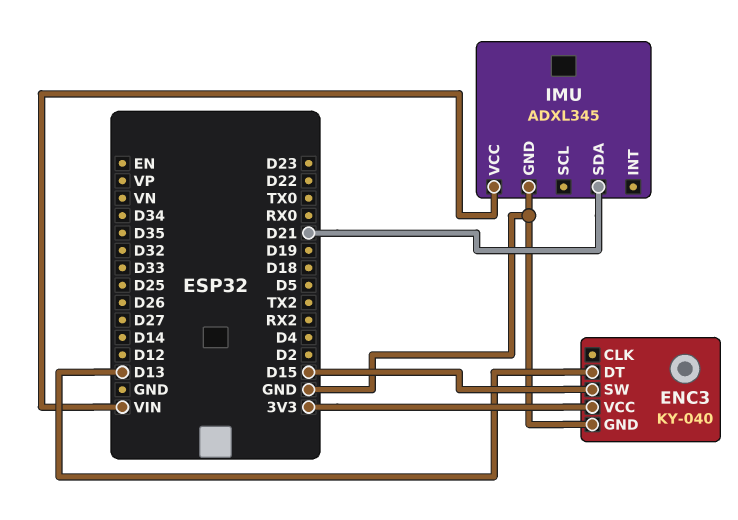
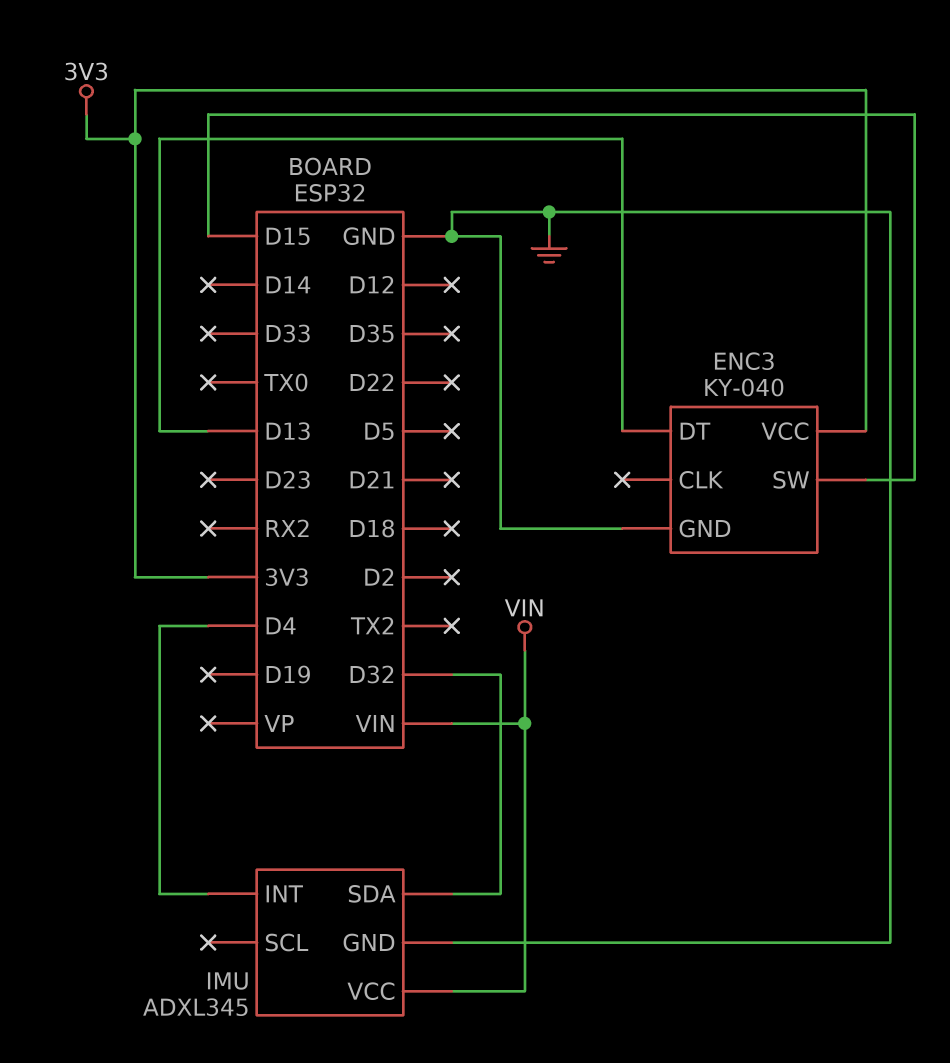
IMU pin INT: none -> D4
IMU pin SDA: D21 -> D32

